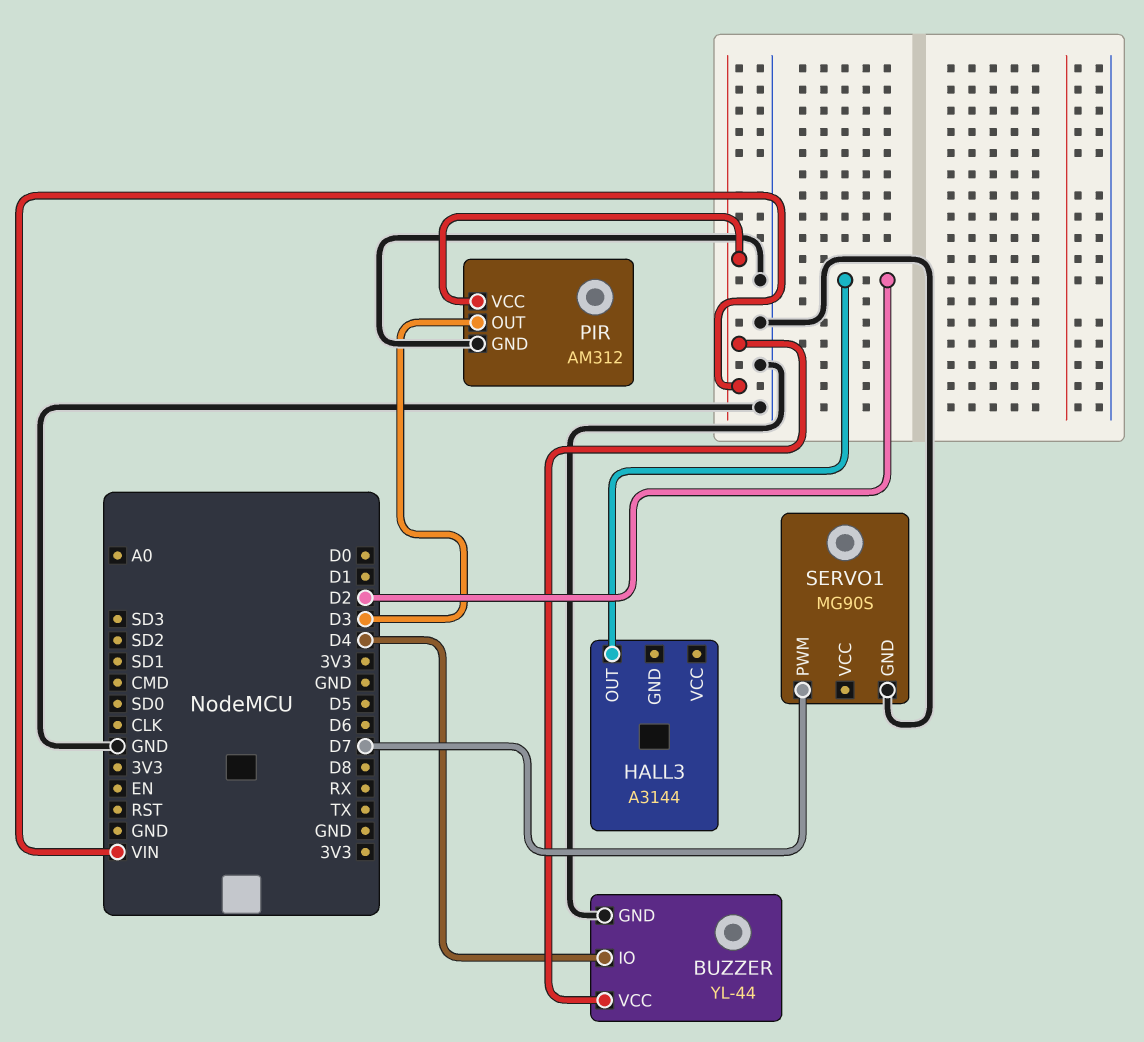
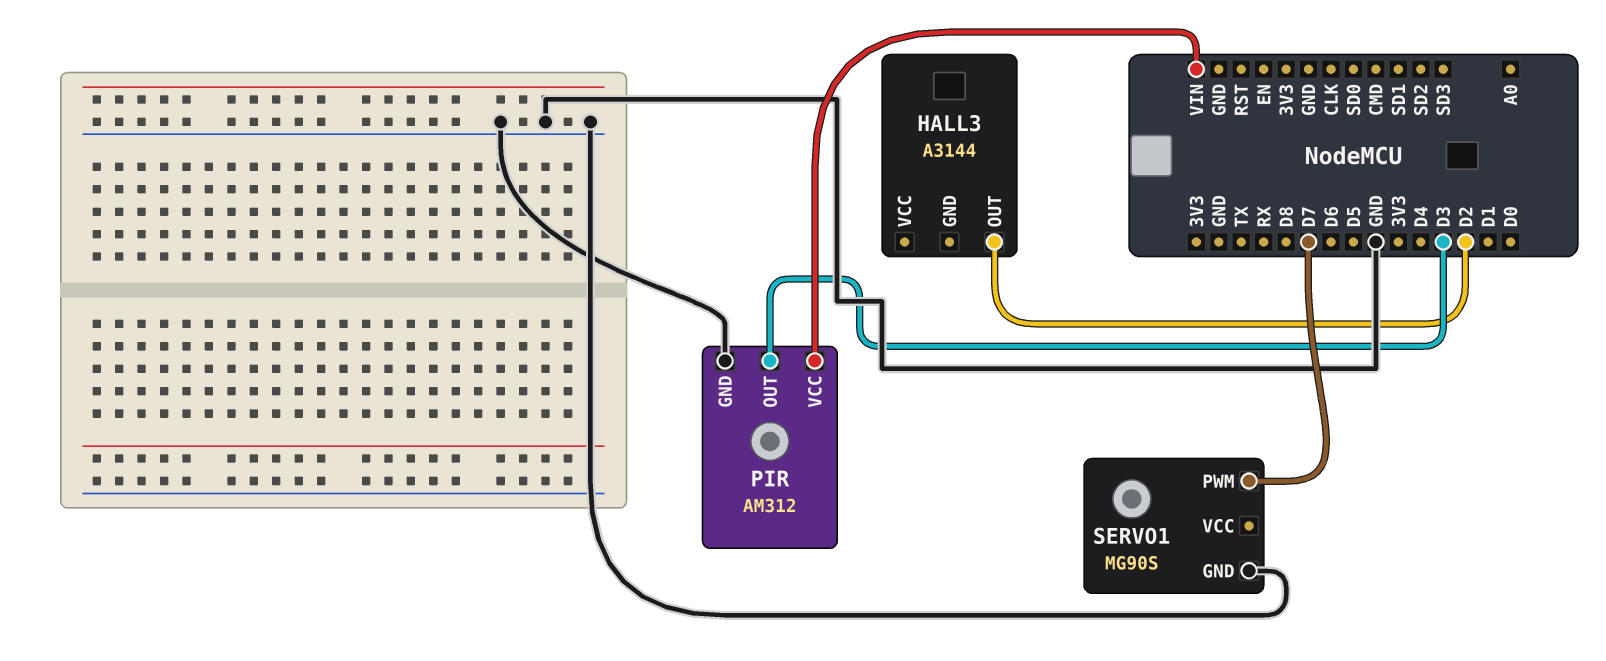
BUZZER: YL-44 -> none
BUZZER pin GND: GND -> none
BUZZER pin IO: D4 -> none
BUZZER pin VCC: VIN -> none

